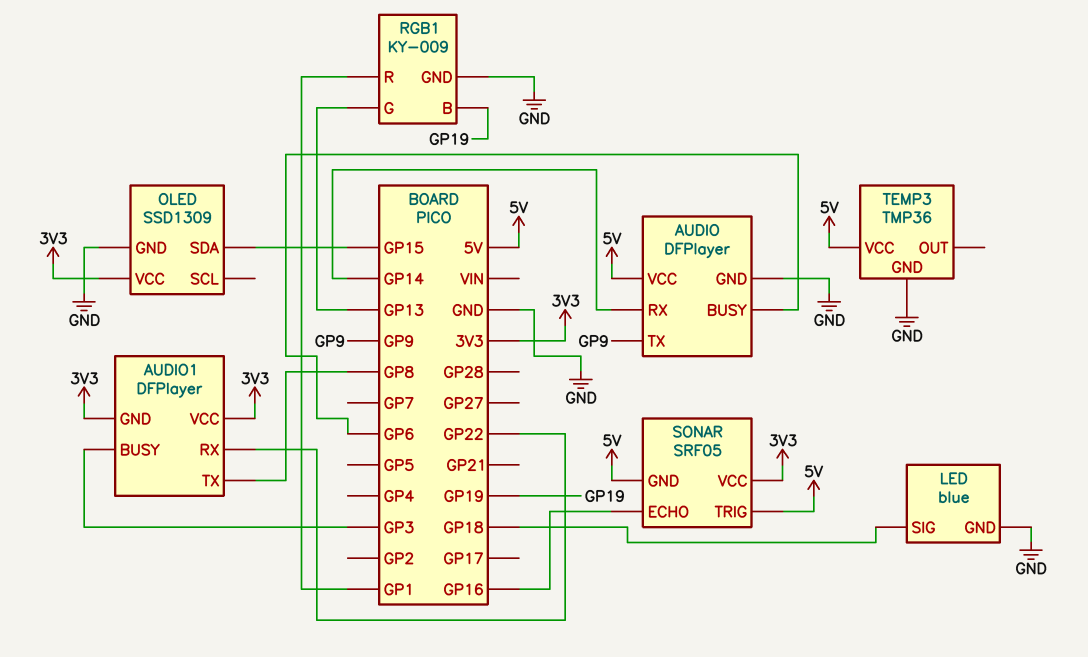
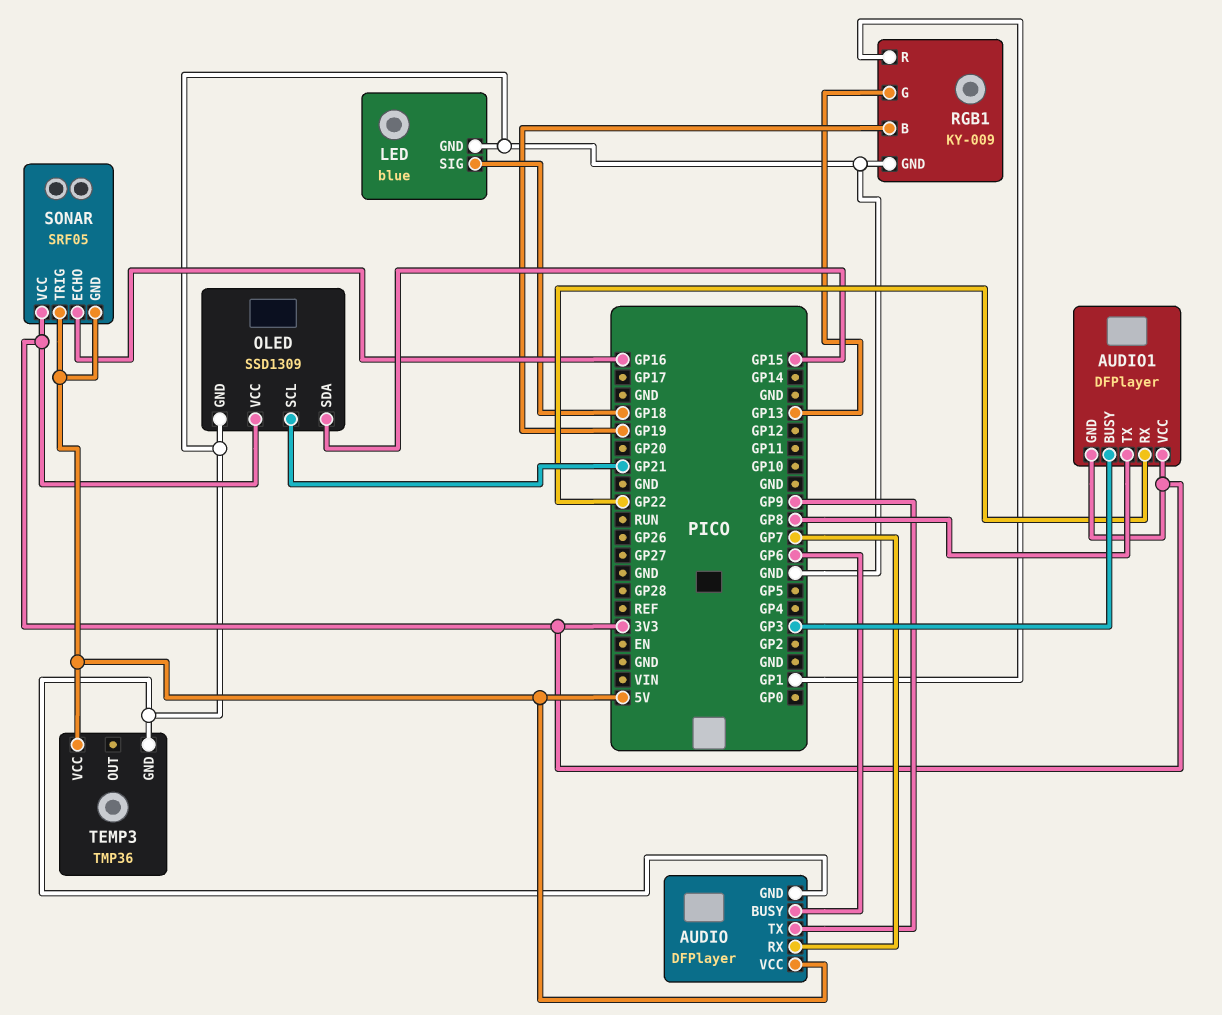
AUDIO pin RX: GP14 -> GP7
OLED pin SCL: none -> GP21

